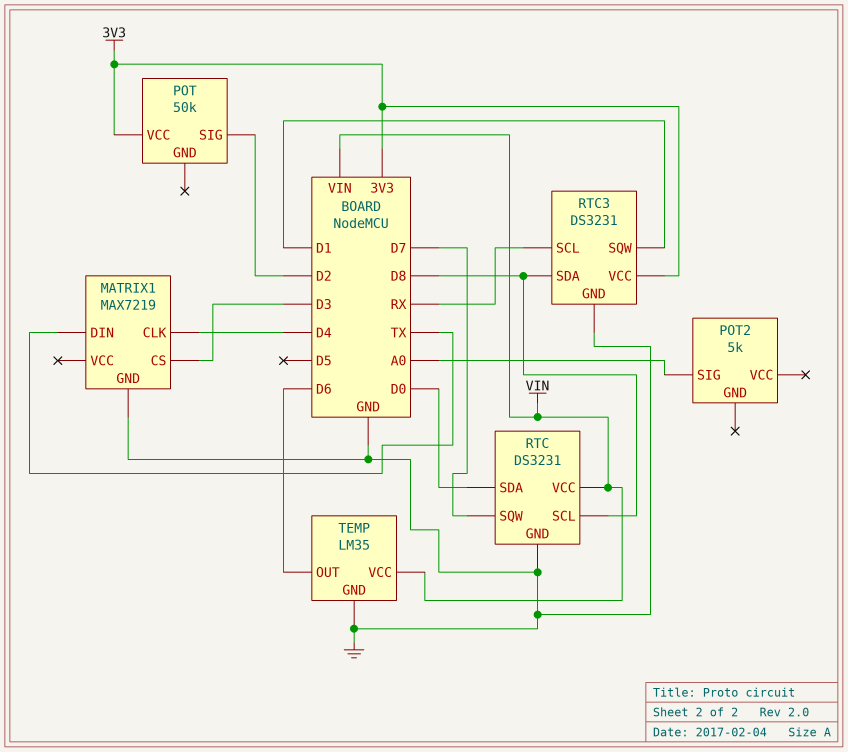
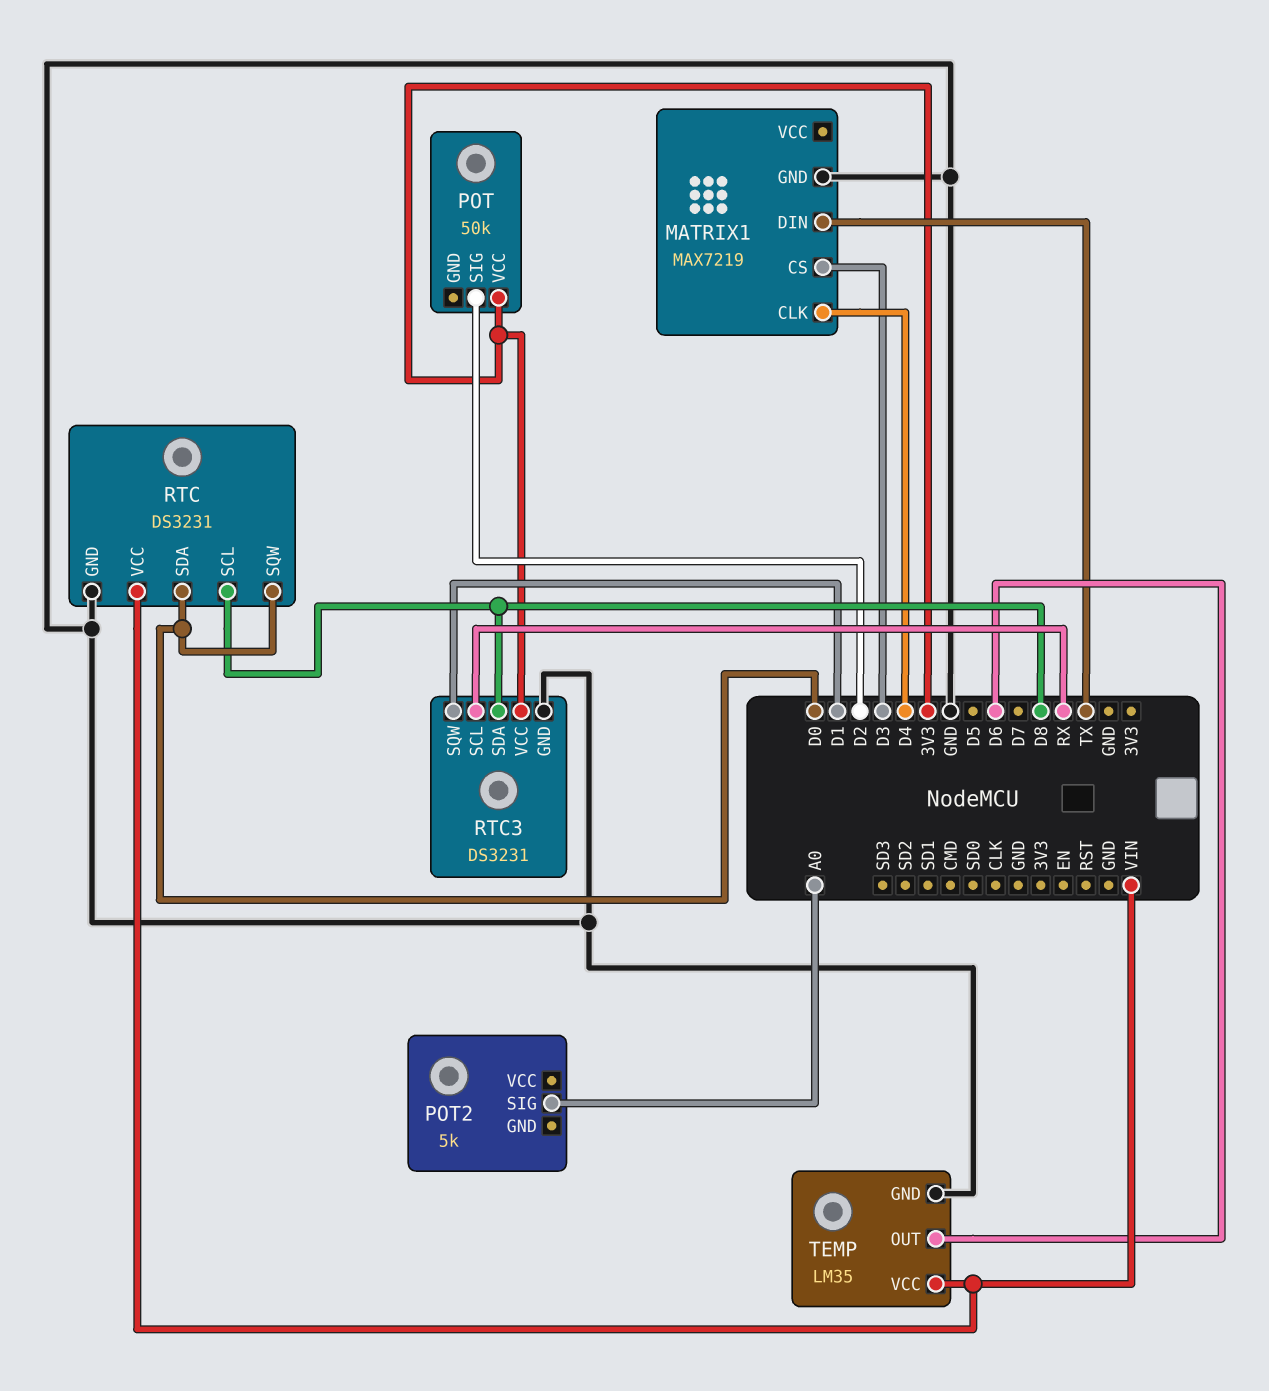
RTC pin SQW: D7 -> D0

